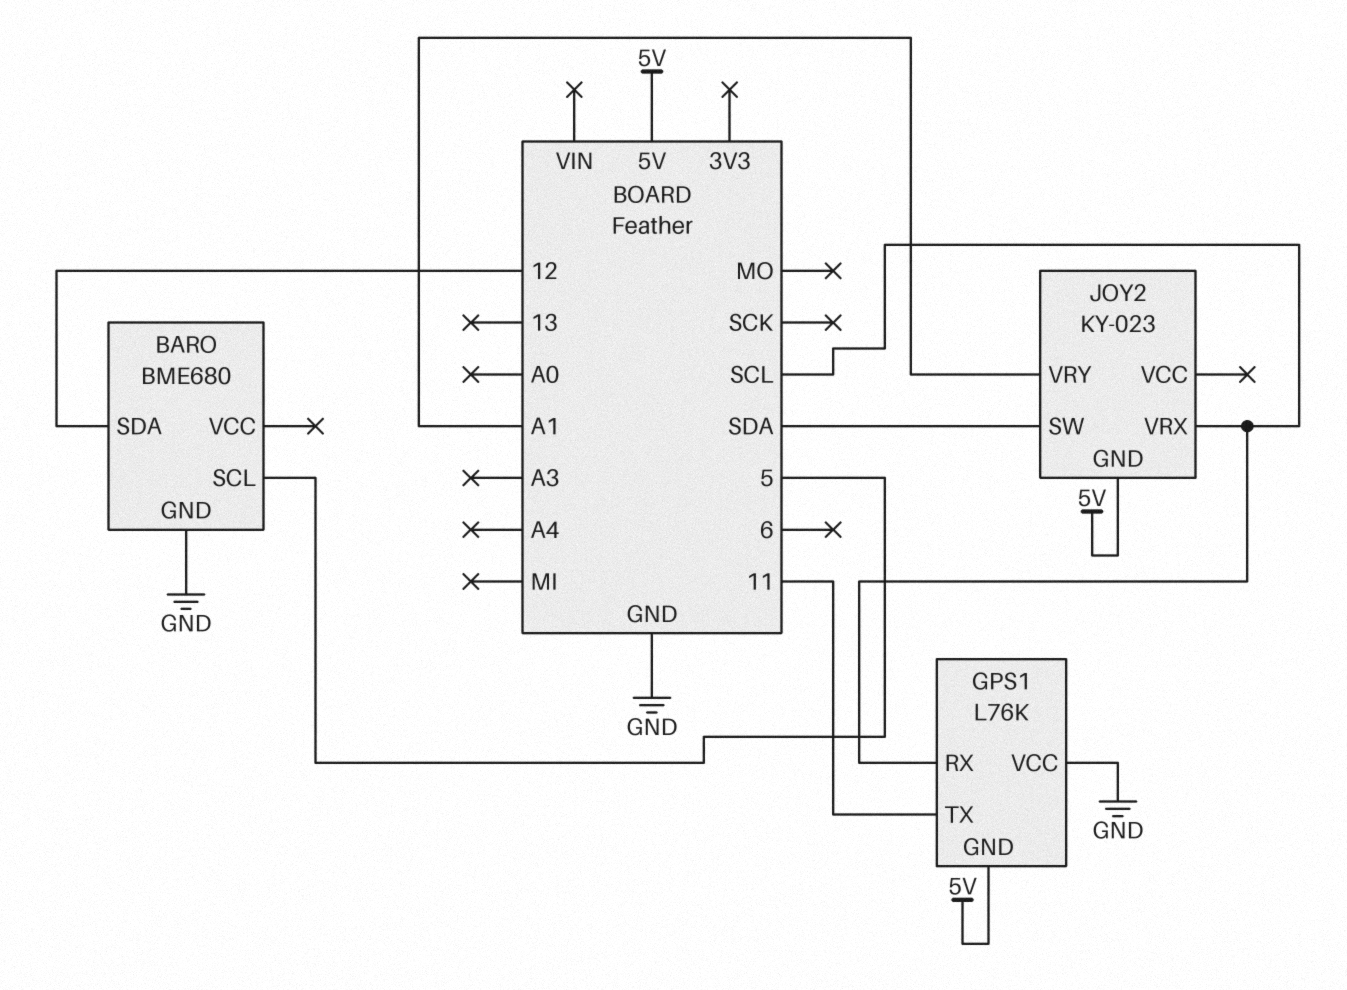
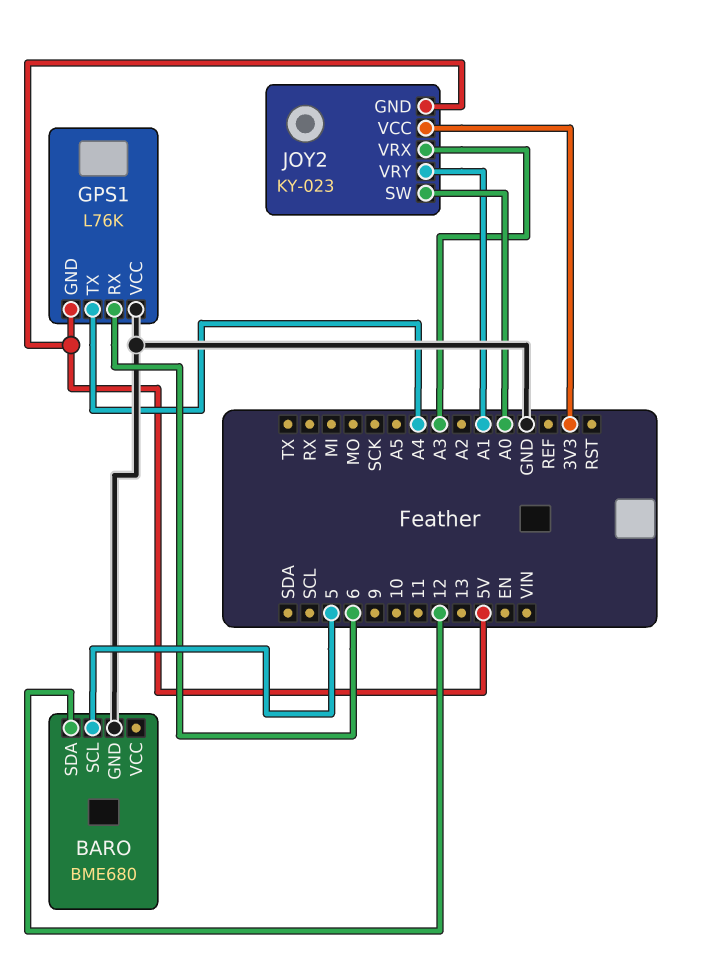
GPS1 pin RX: SCL -> 6
GPS1 pin TX: 11 -> A4
JOY2 pin SW: SDA -> A0
JOY2 pin VCC: none -> 3V3
JOY2 pin VRX: SCL -> A3

